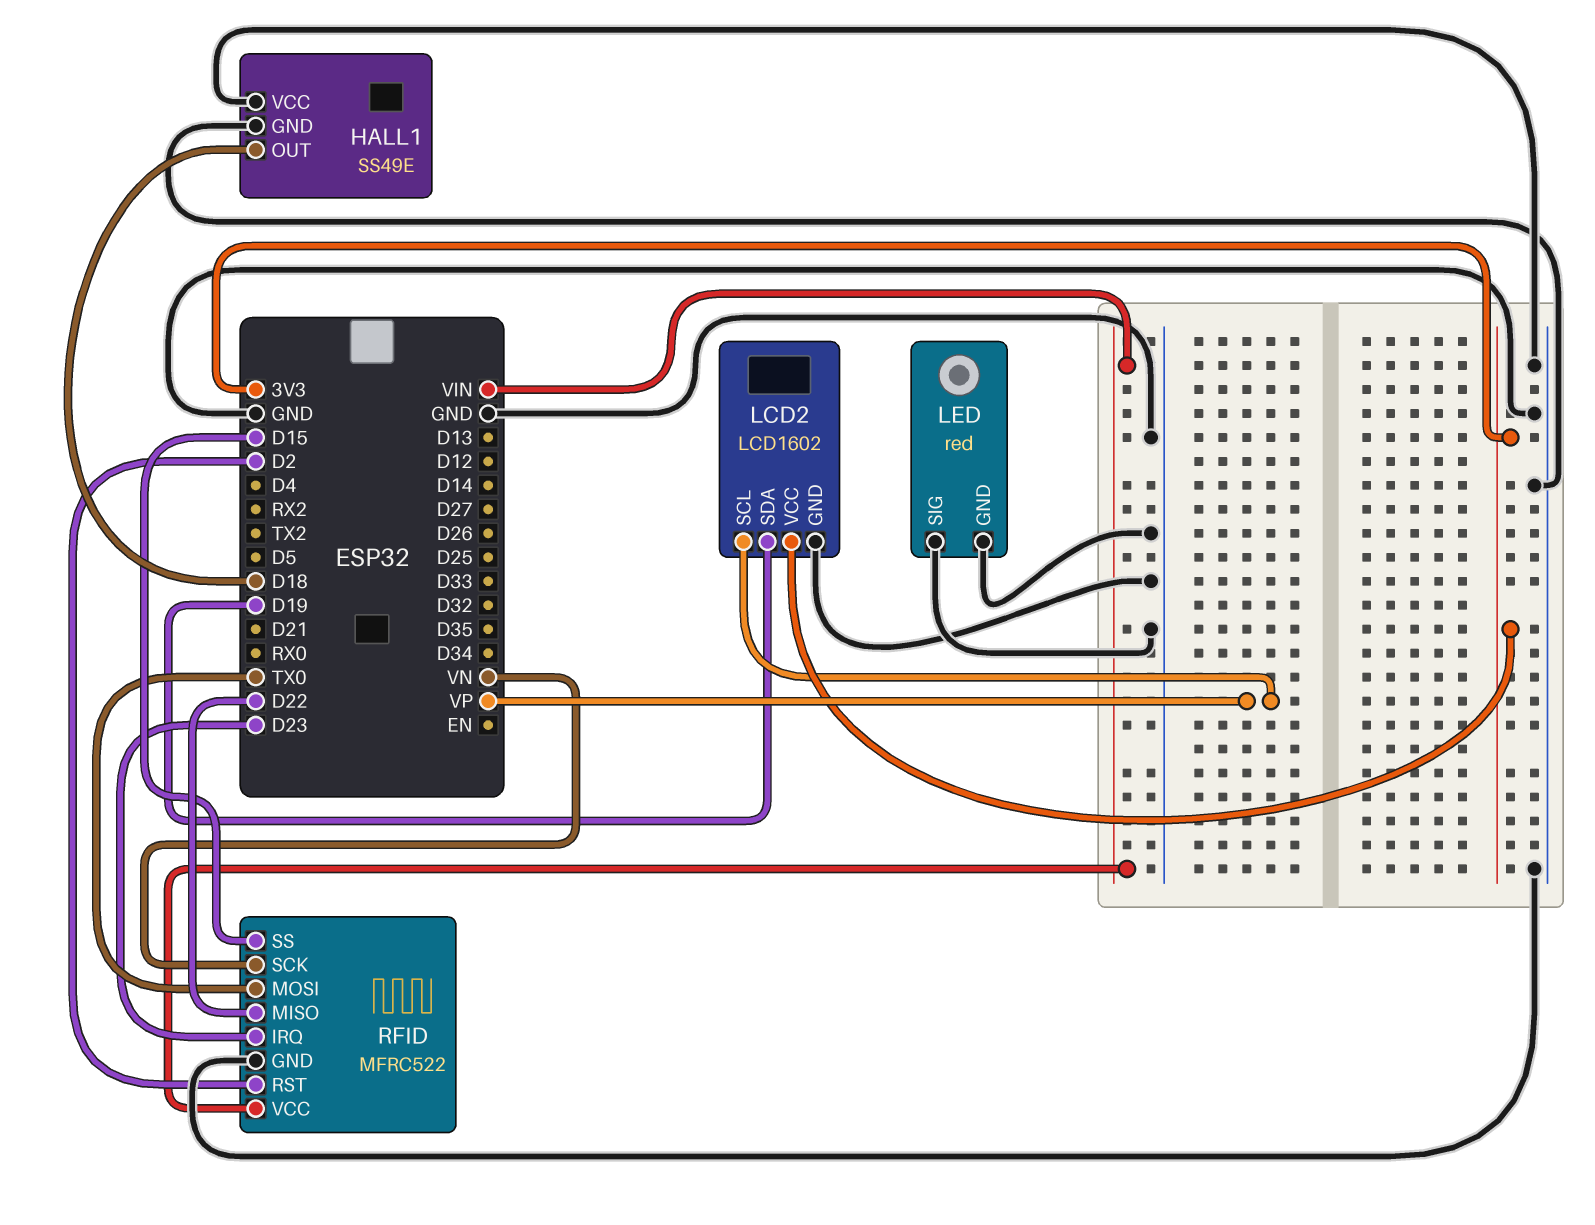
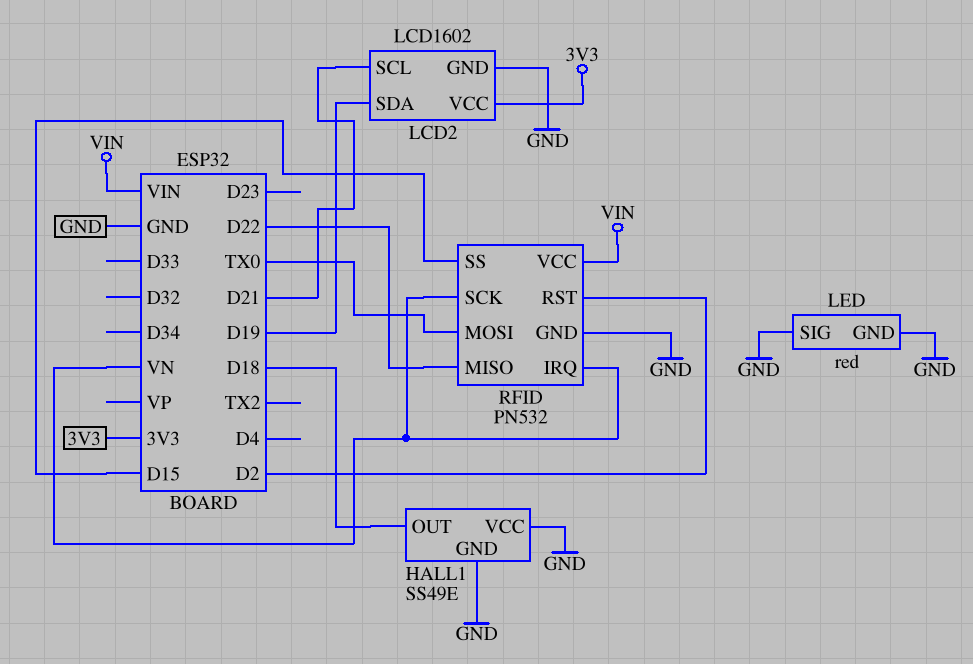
LCD2 pin SCL: VP -> D21
RFID: MFRC522 -> PN532
RFID pin IRQ: D23 -> VN

